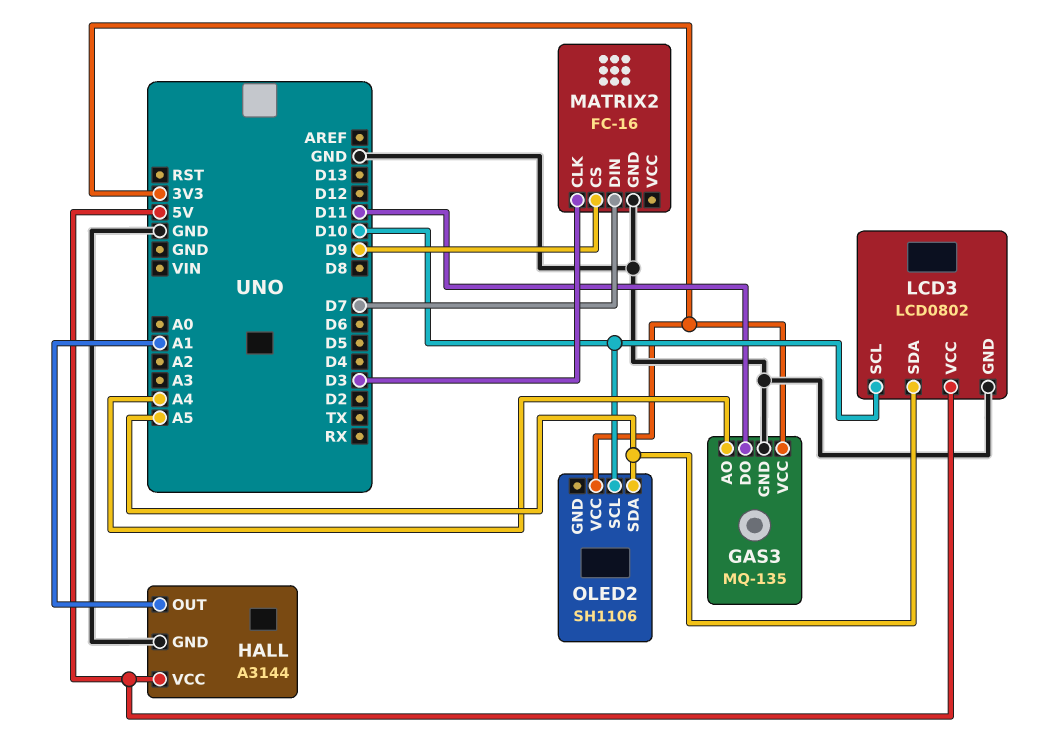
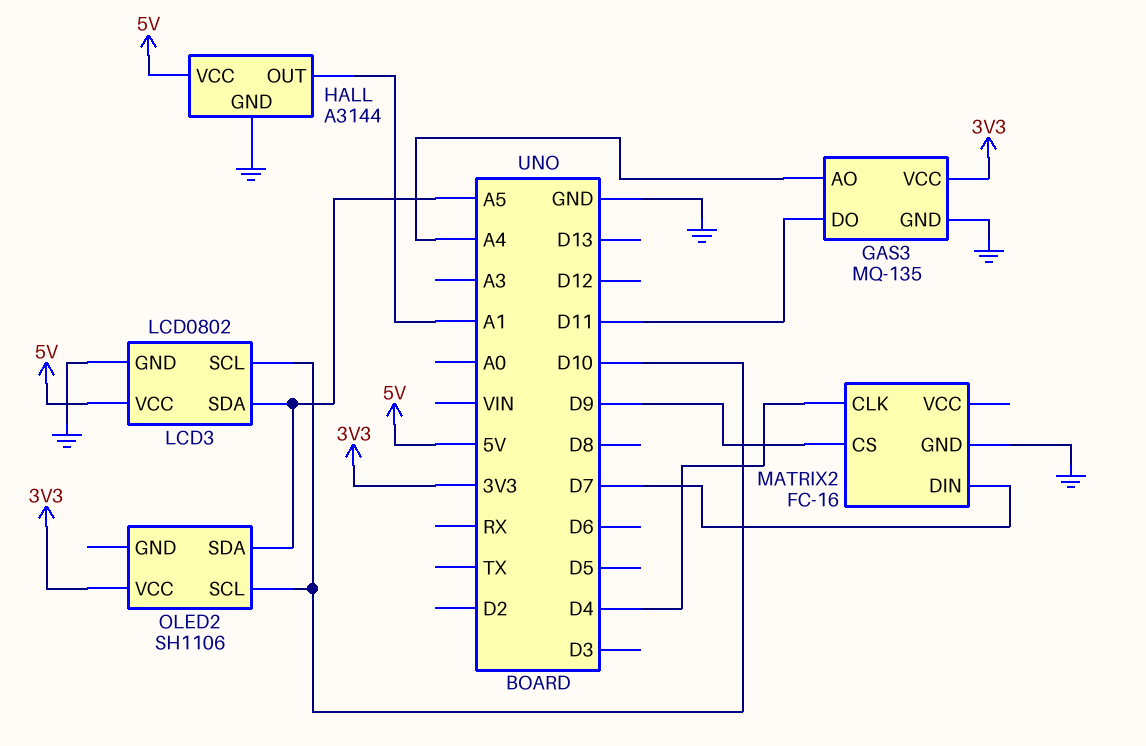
MATRIX2 pin CLK: D3 -> D4

